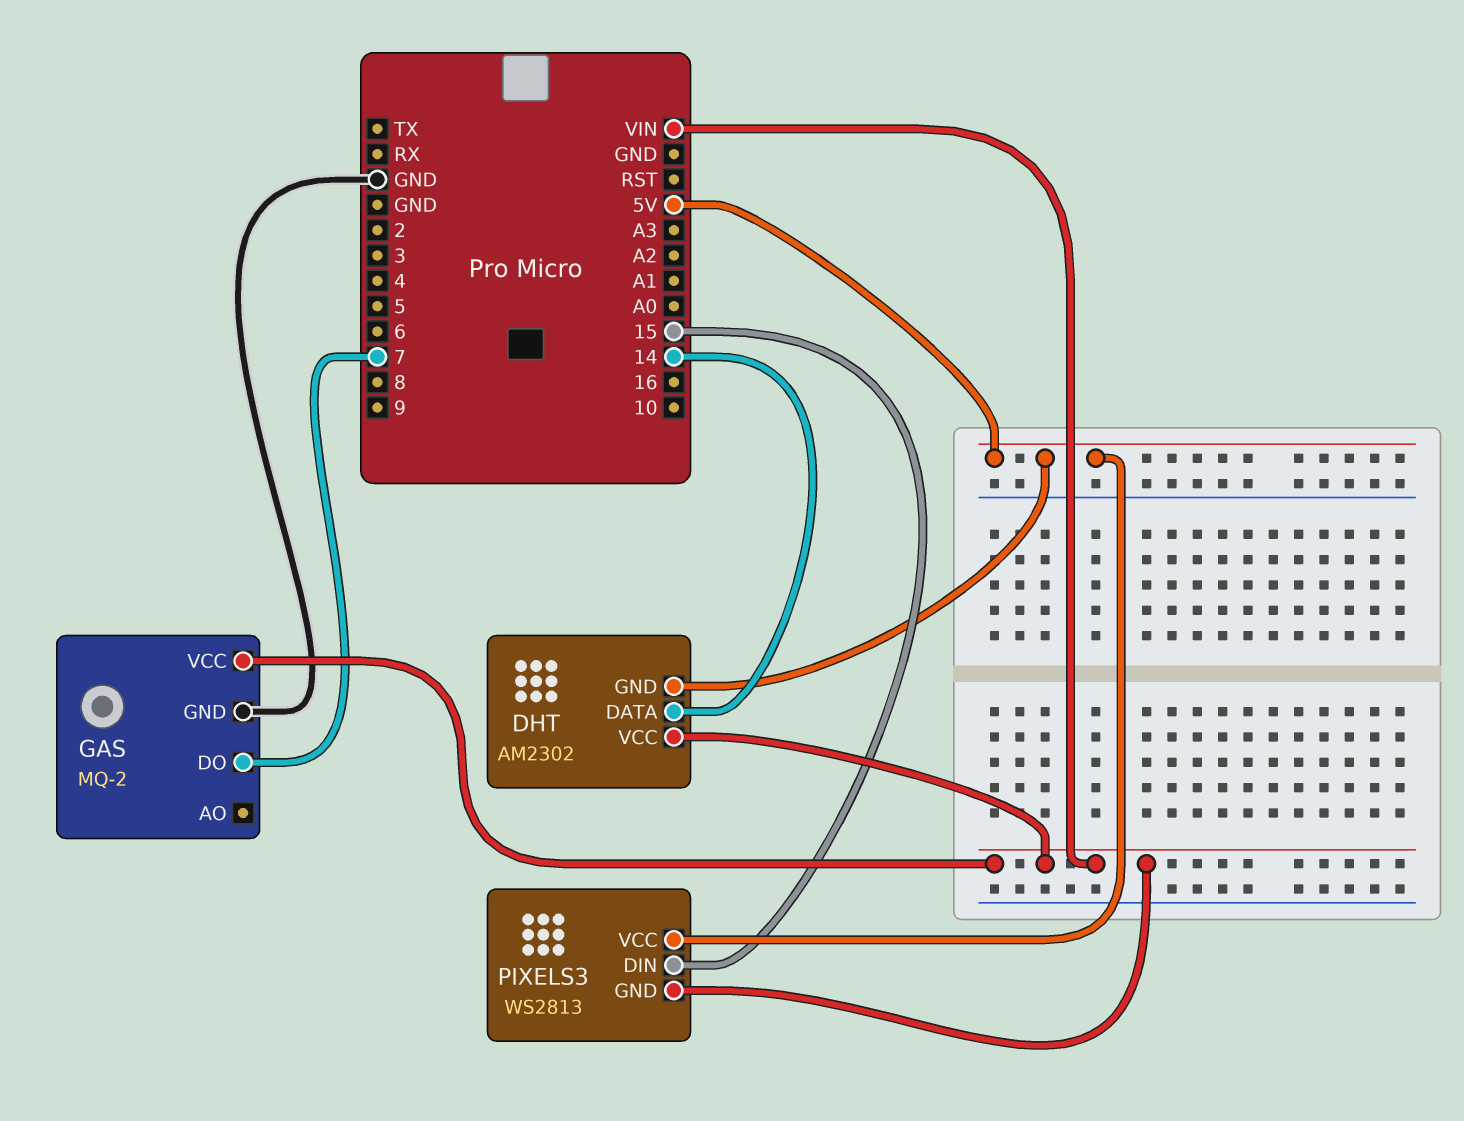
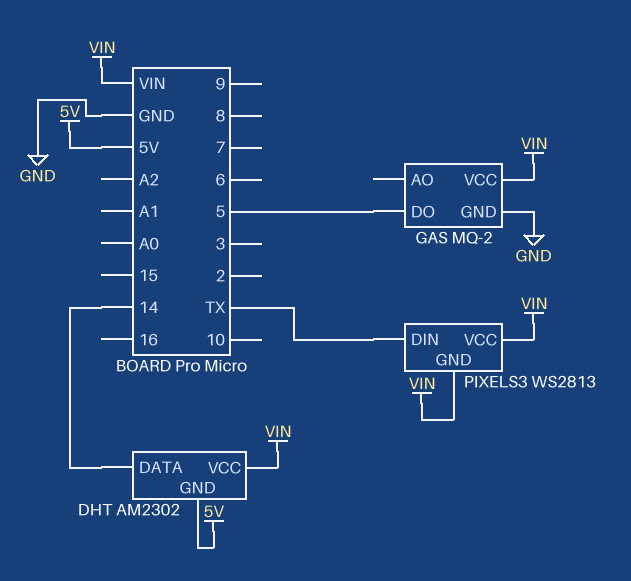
GAS pin DO: 7 -> 5
PIXELS3 pin DIN: 15 -> TX
PIXELS3 pin VCC: 5V -> VIN

